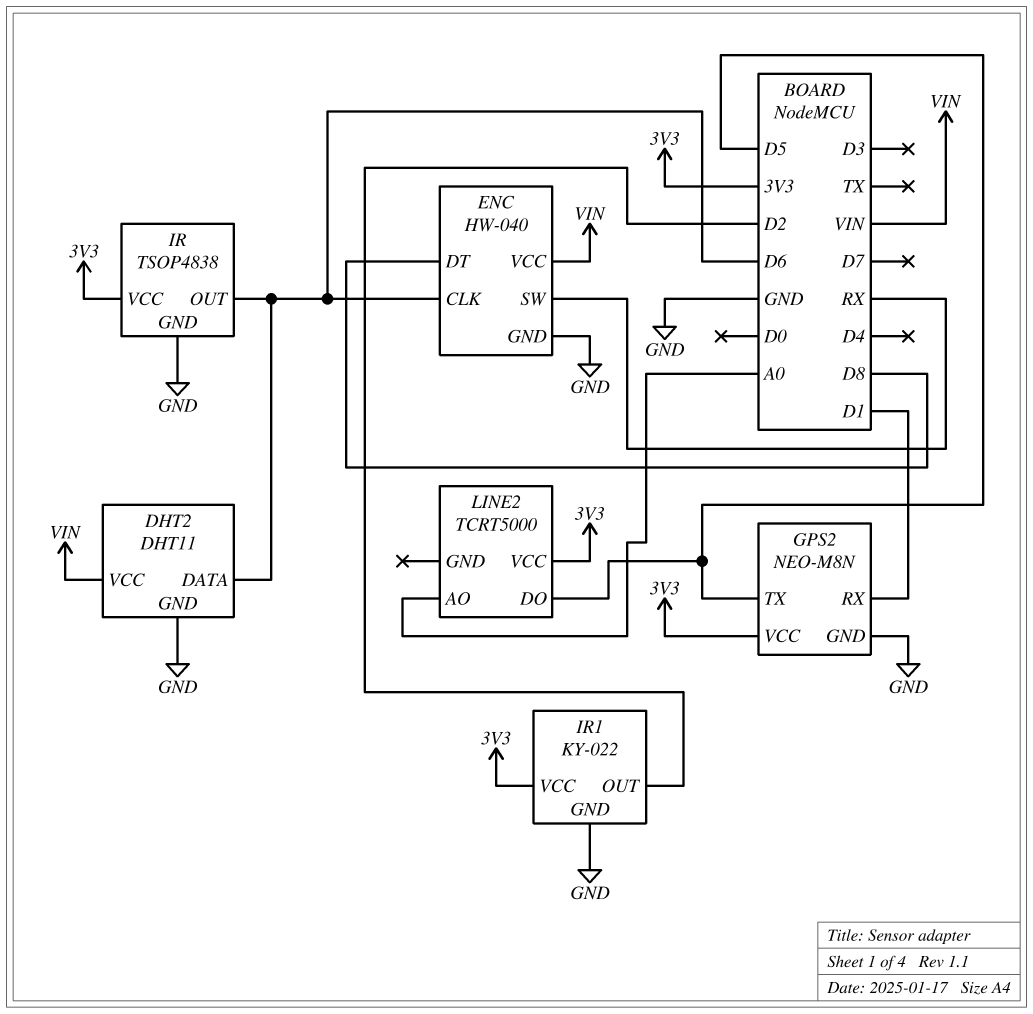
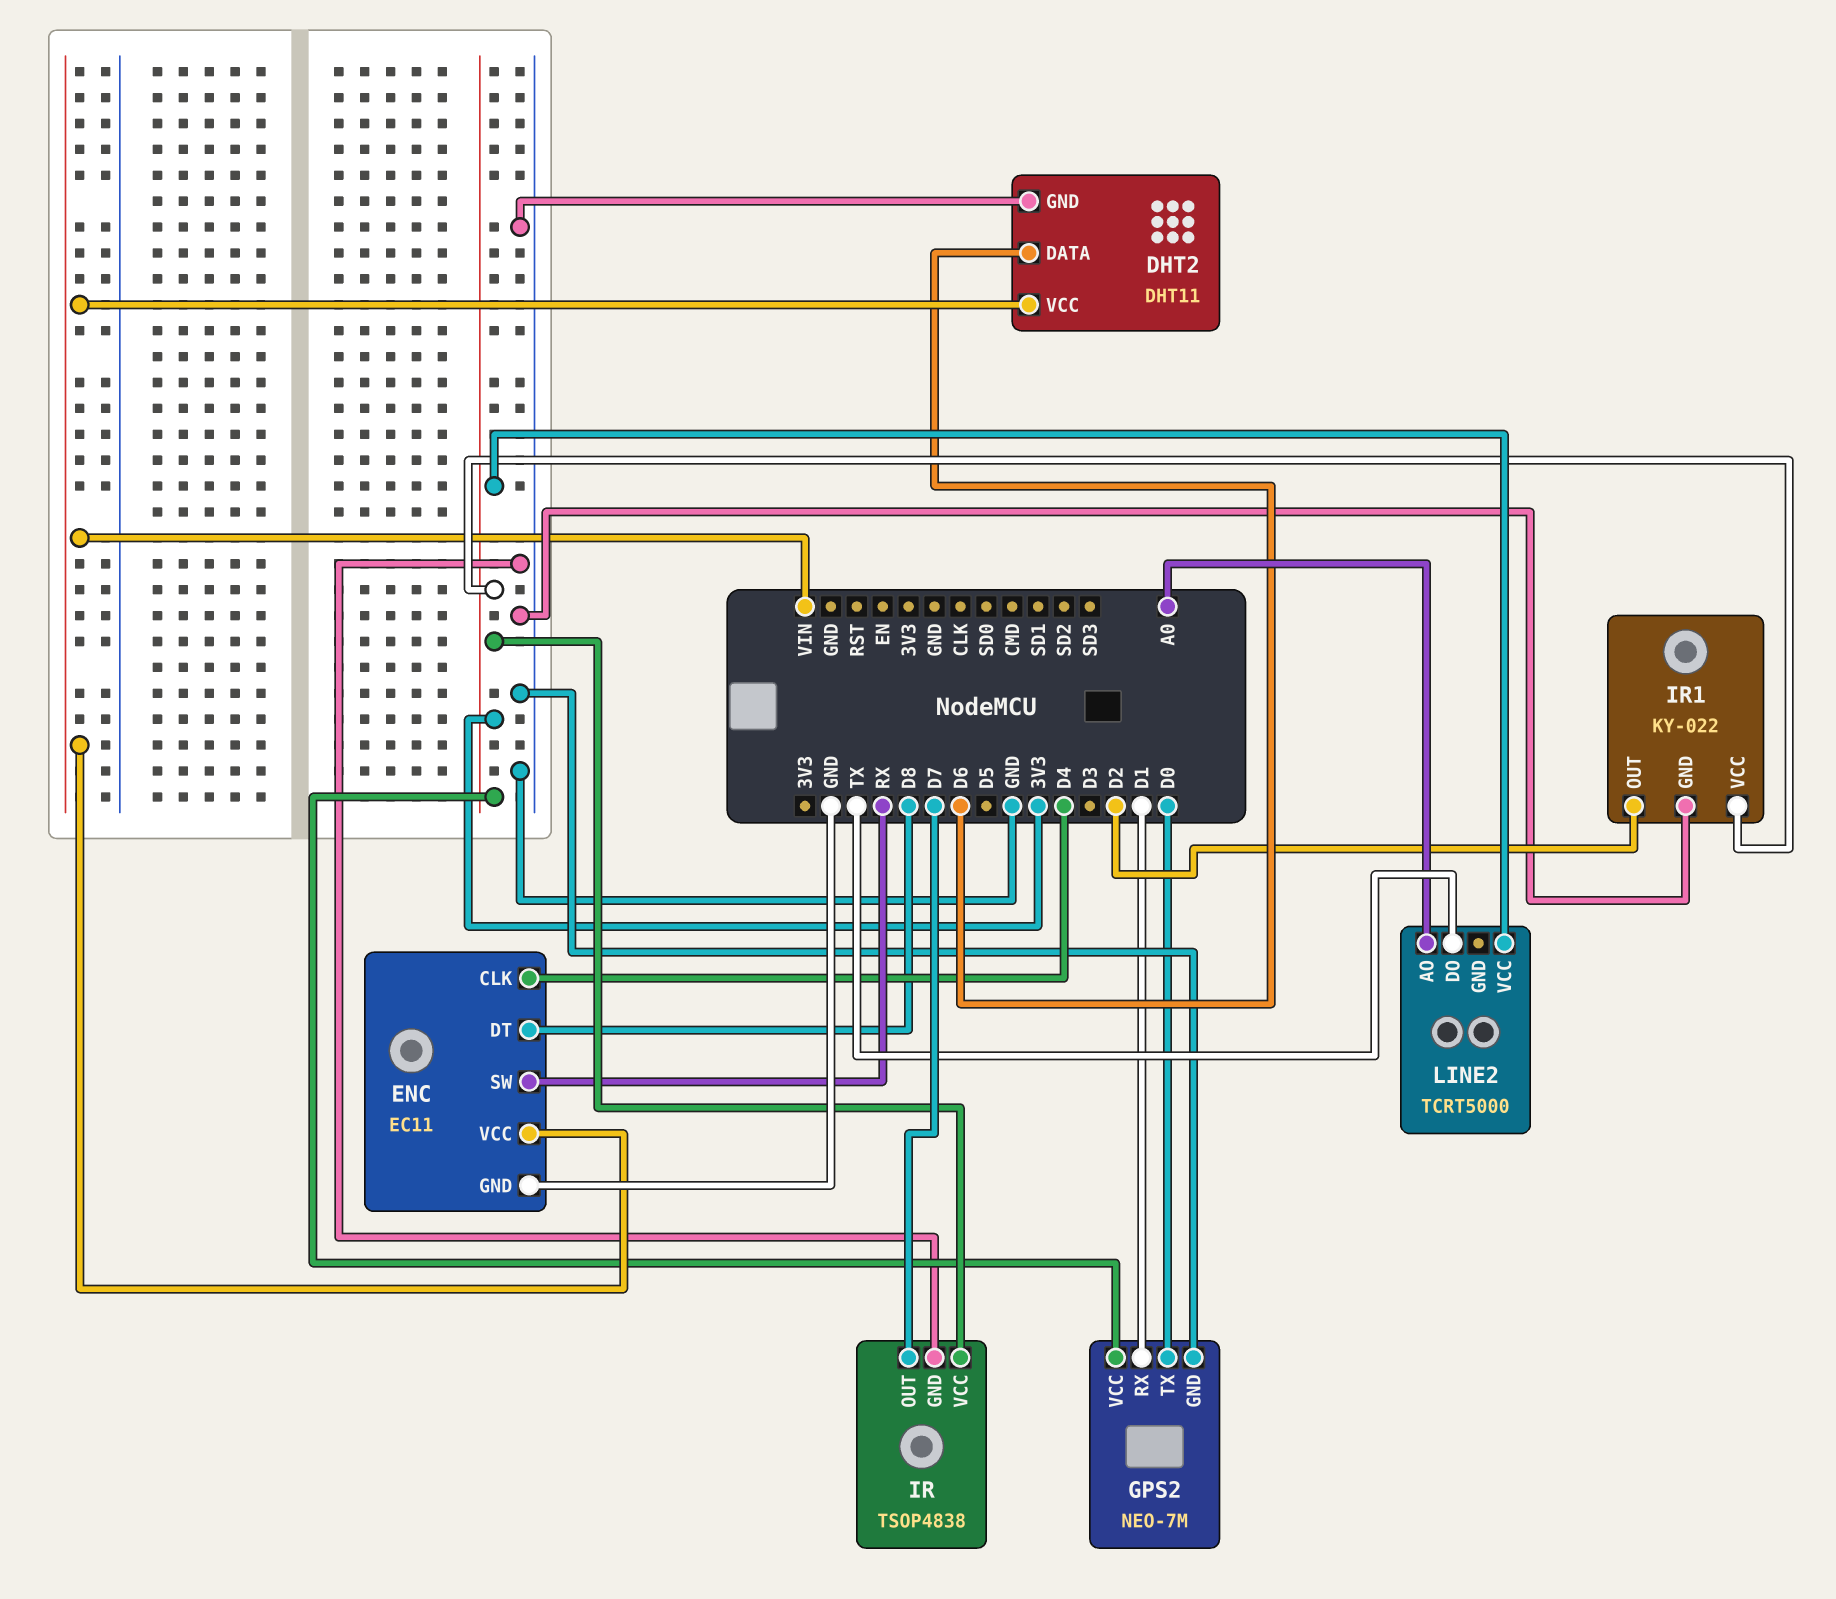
ENC: HW-040 -> EC11
ENC pin CLK: D6 -> D4
GPS2: NEO-M8N -> NEO-7M
GPS2 pin TX: D5 -> D0
IR pin OUT: D6 -> D7
LINE2 pin DO: D5 -> TX

